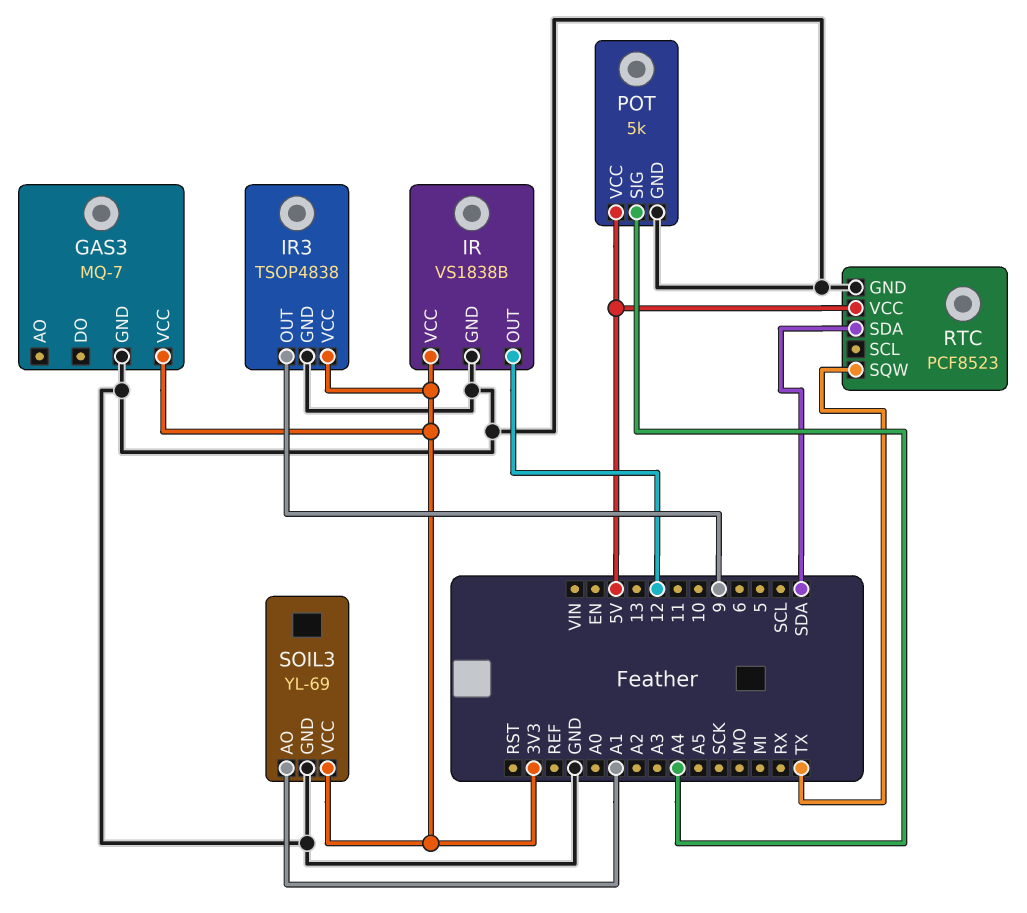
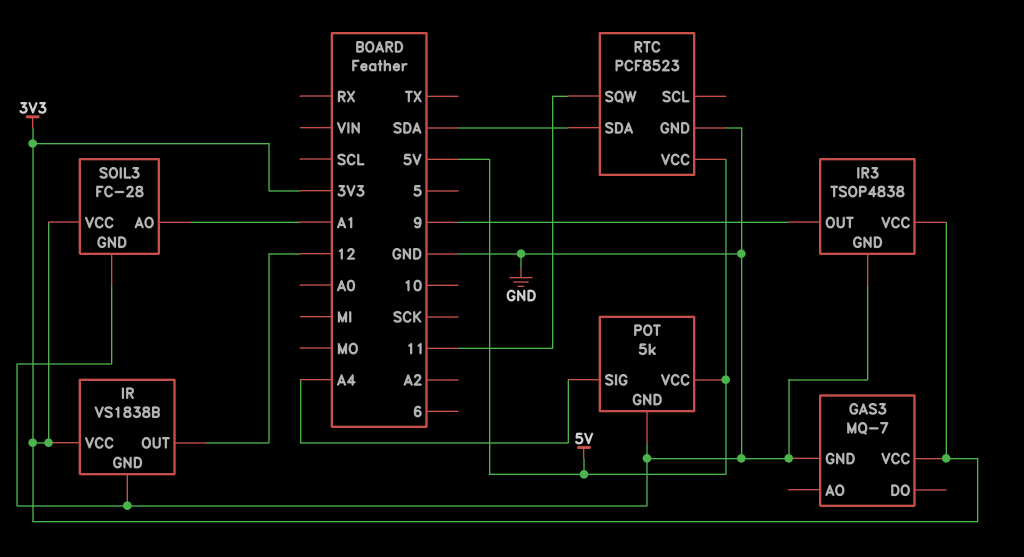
RTC pin SQW: TX -> 11
SOIL3: YL-69 -> FC-28

